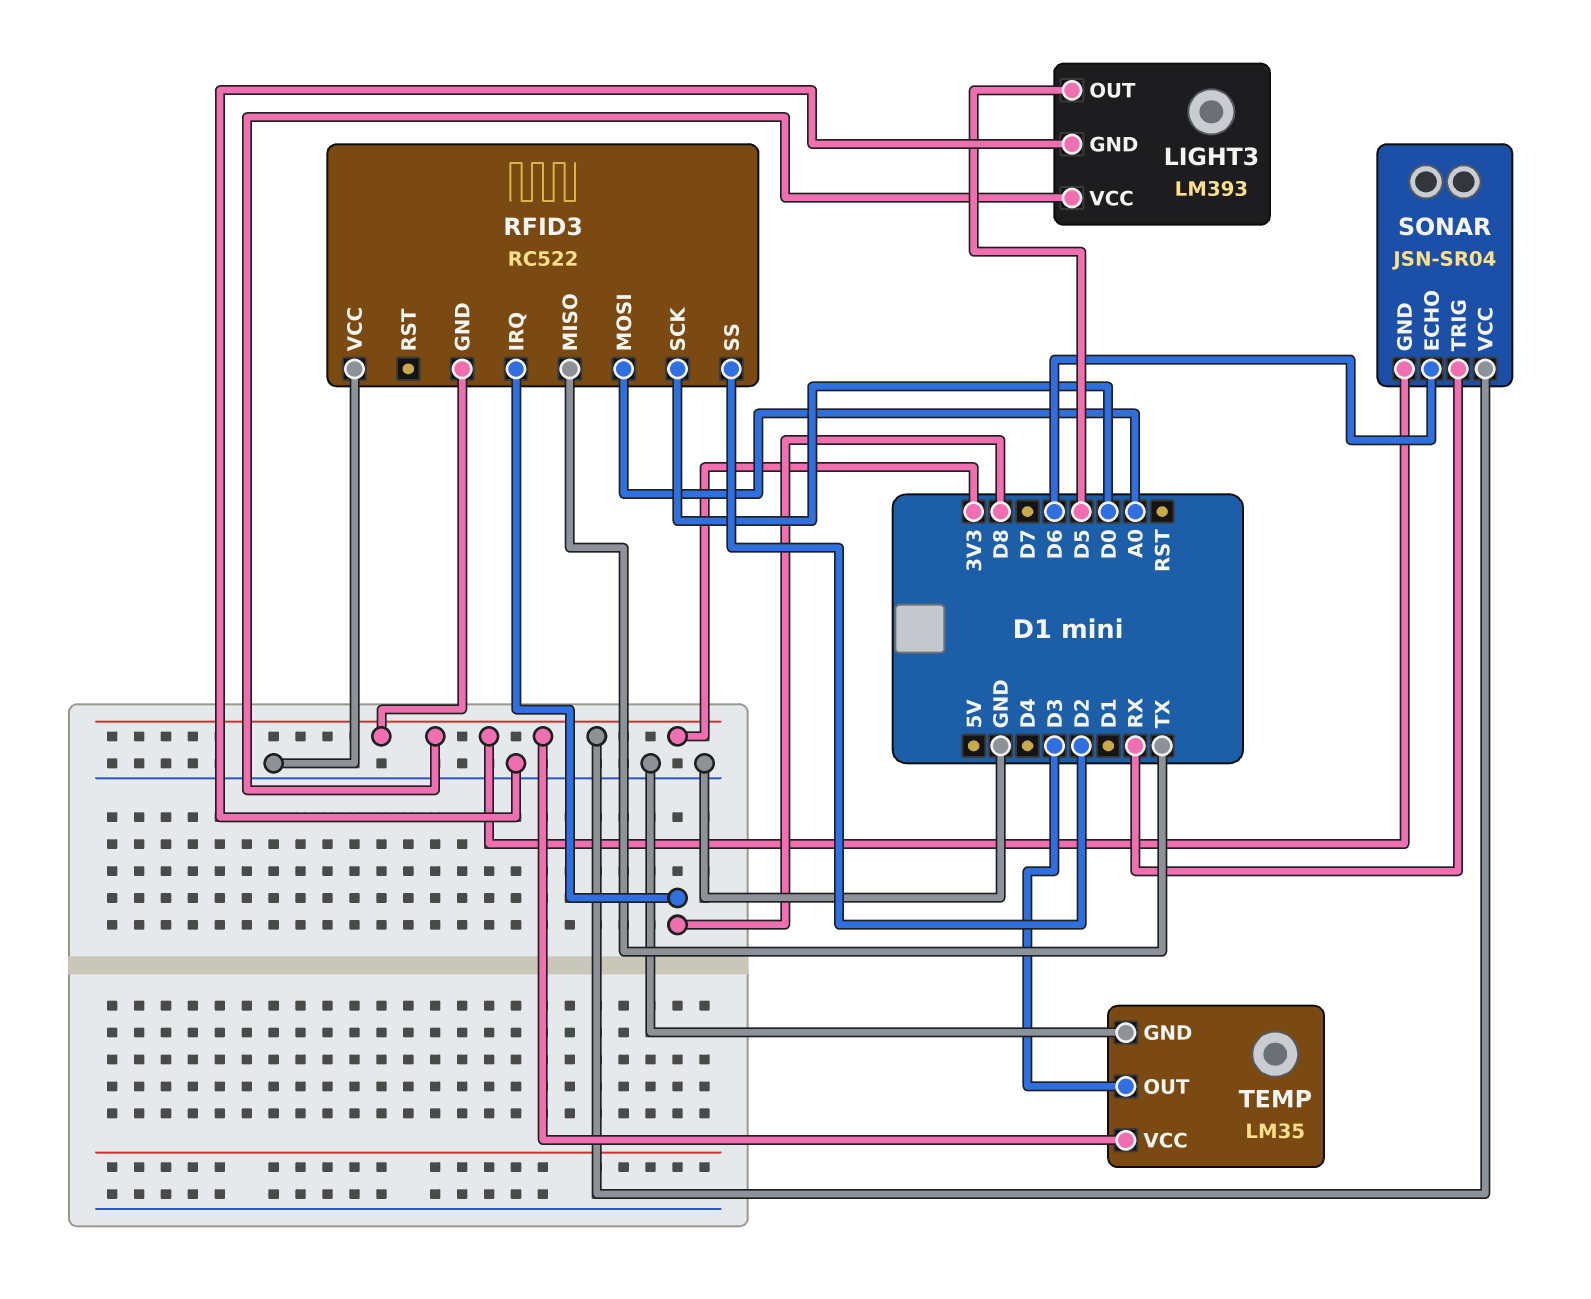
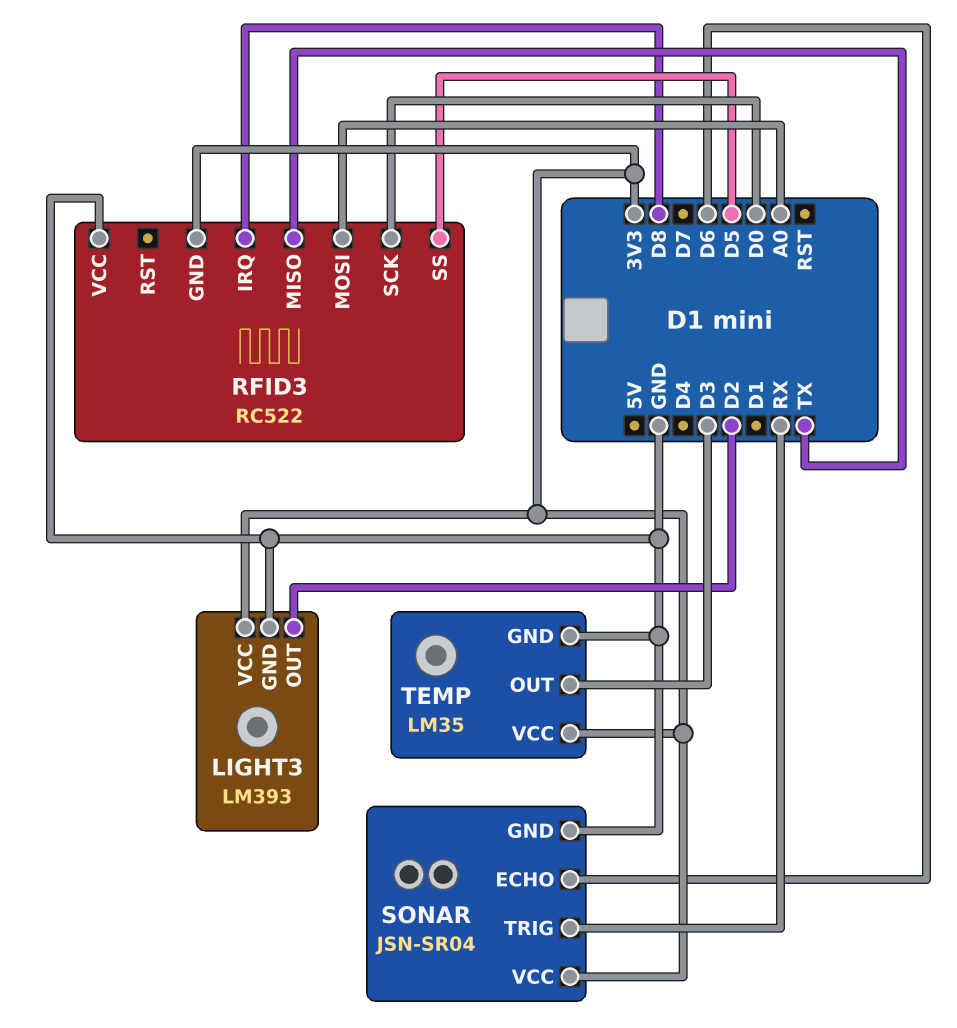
LIGHT3 pin OUT: D5 -> D2
RFID3 pin SS: D2 -> D5
SONAR pin GND: 3V3 -> GND

